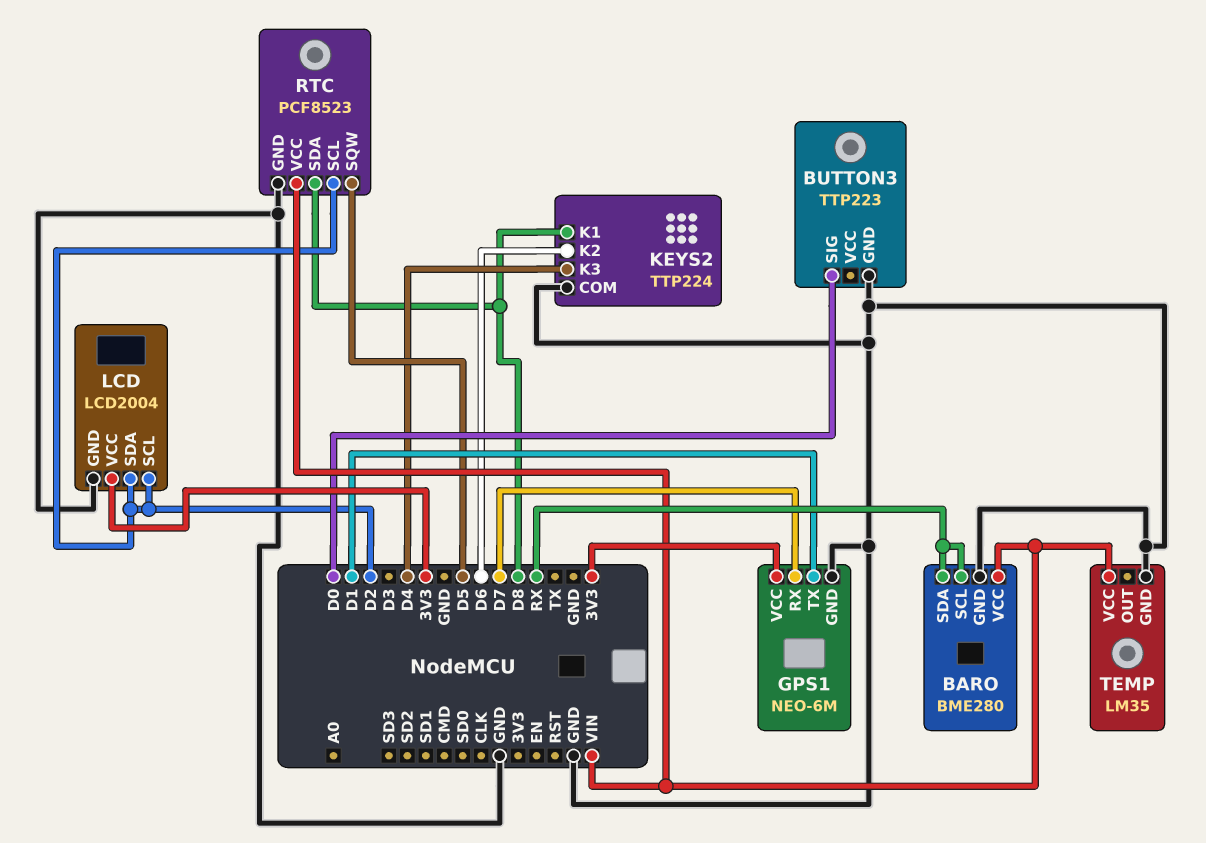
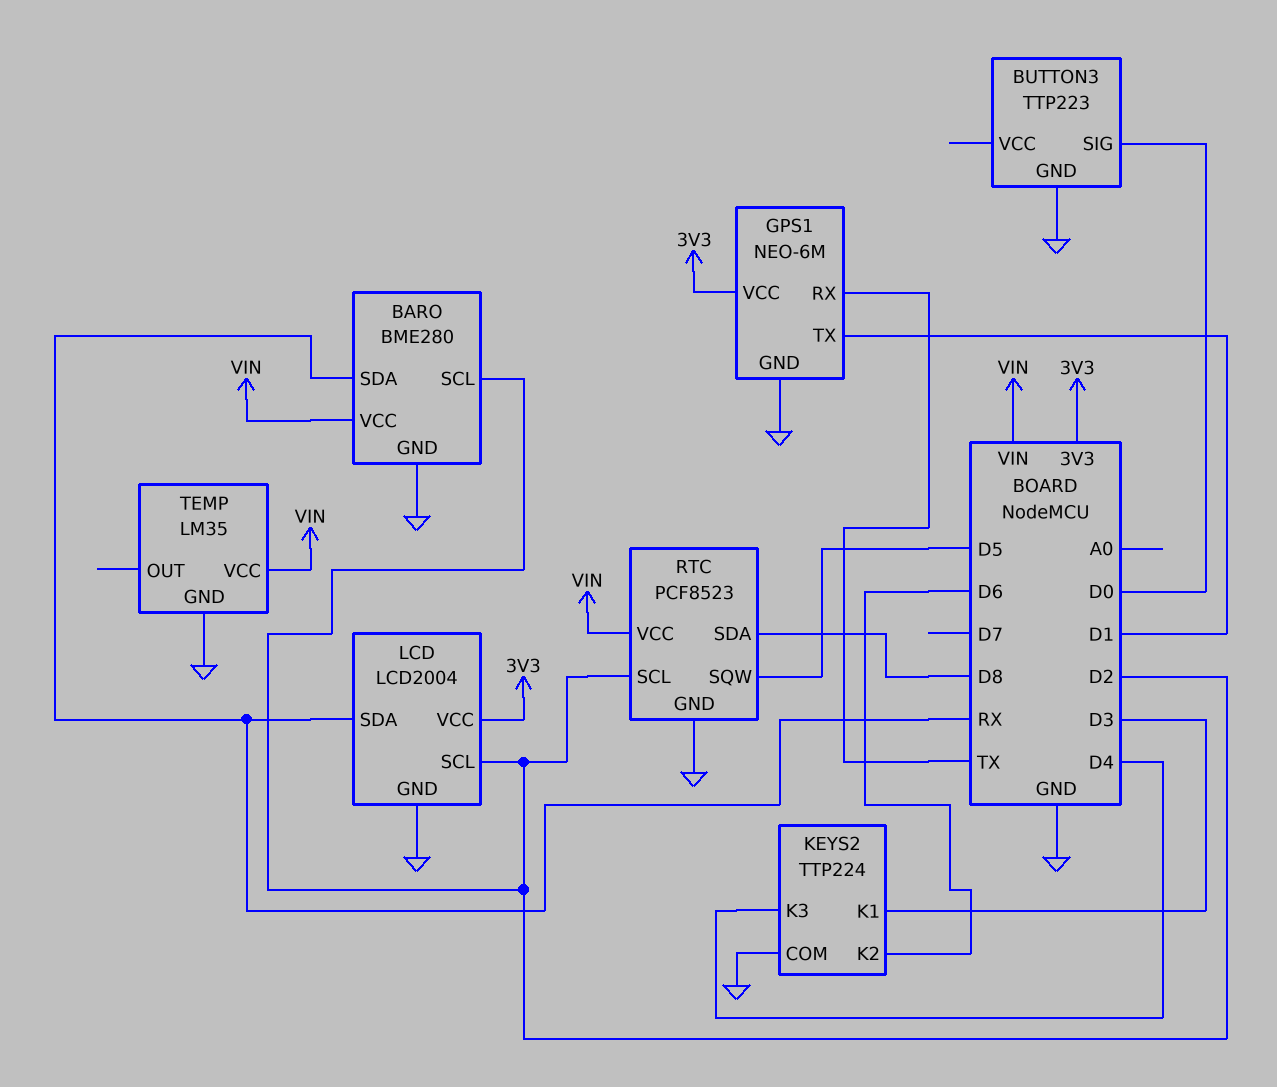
BARO pin SCL: RX -> D2
GPS1 pin RX: D7 -> TX
KEYS2 pin K1: D8 -> D3
LCD pin SDA: D2 -> RX

